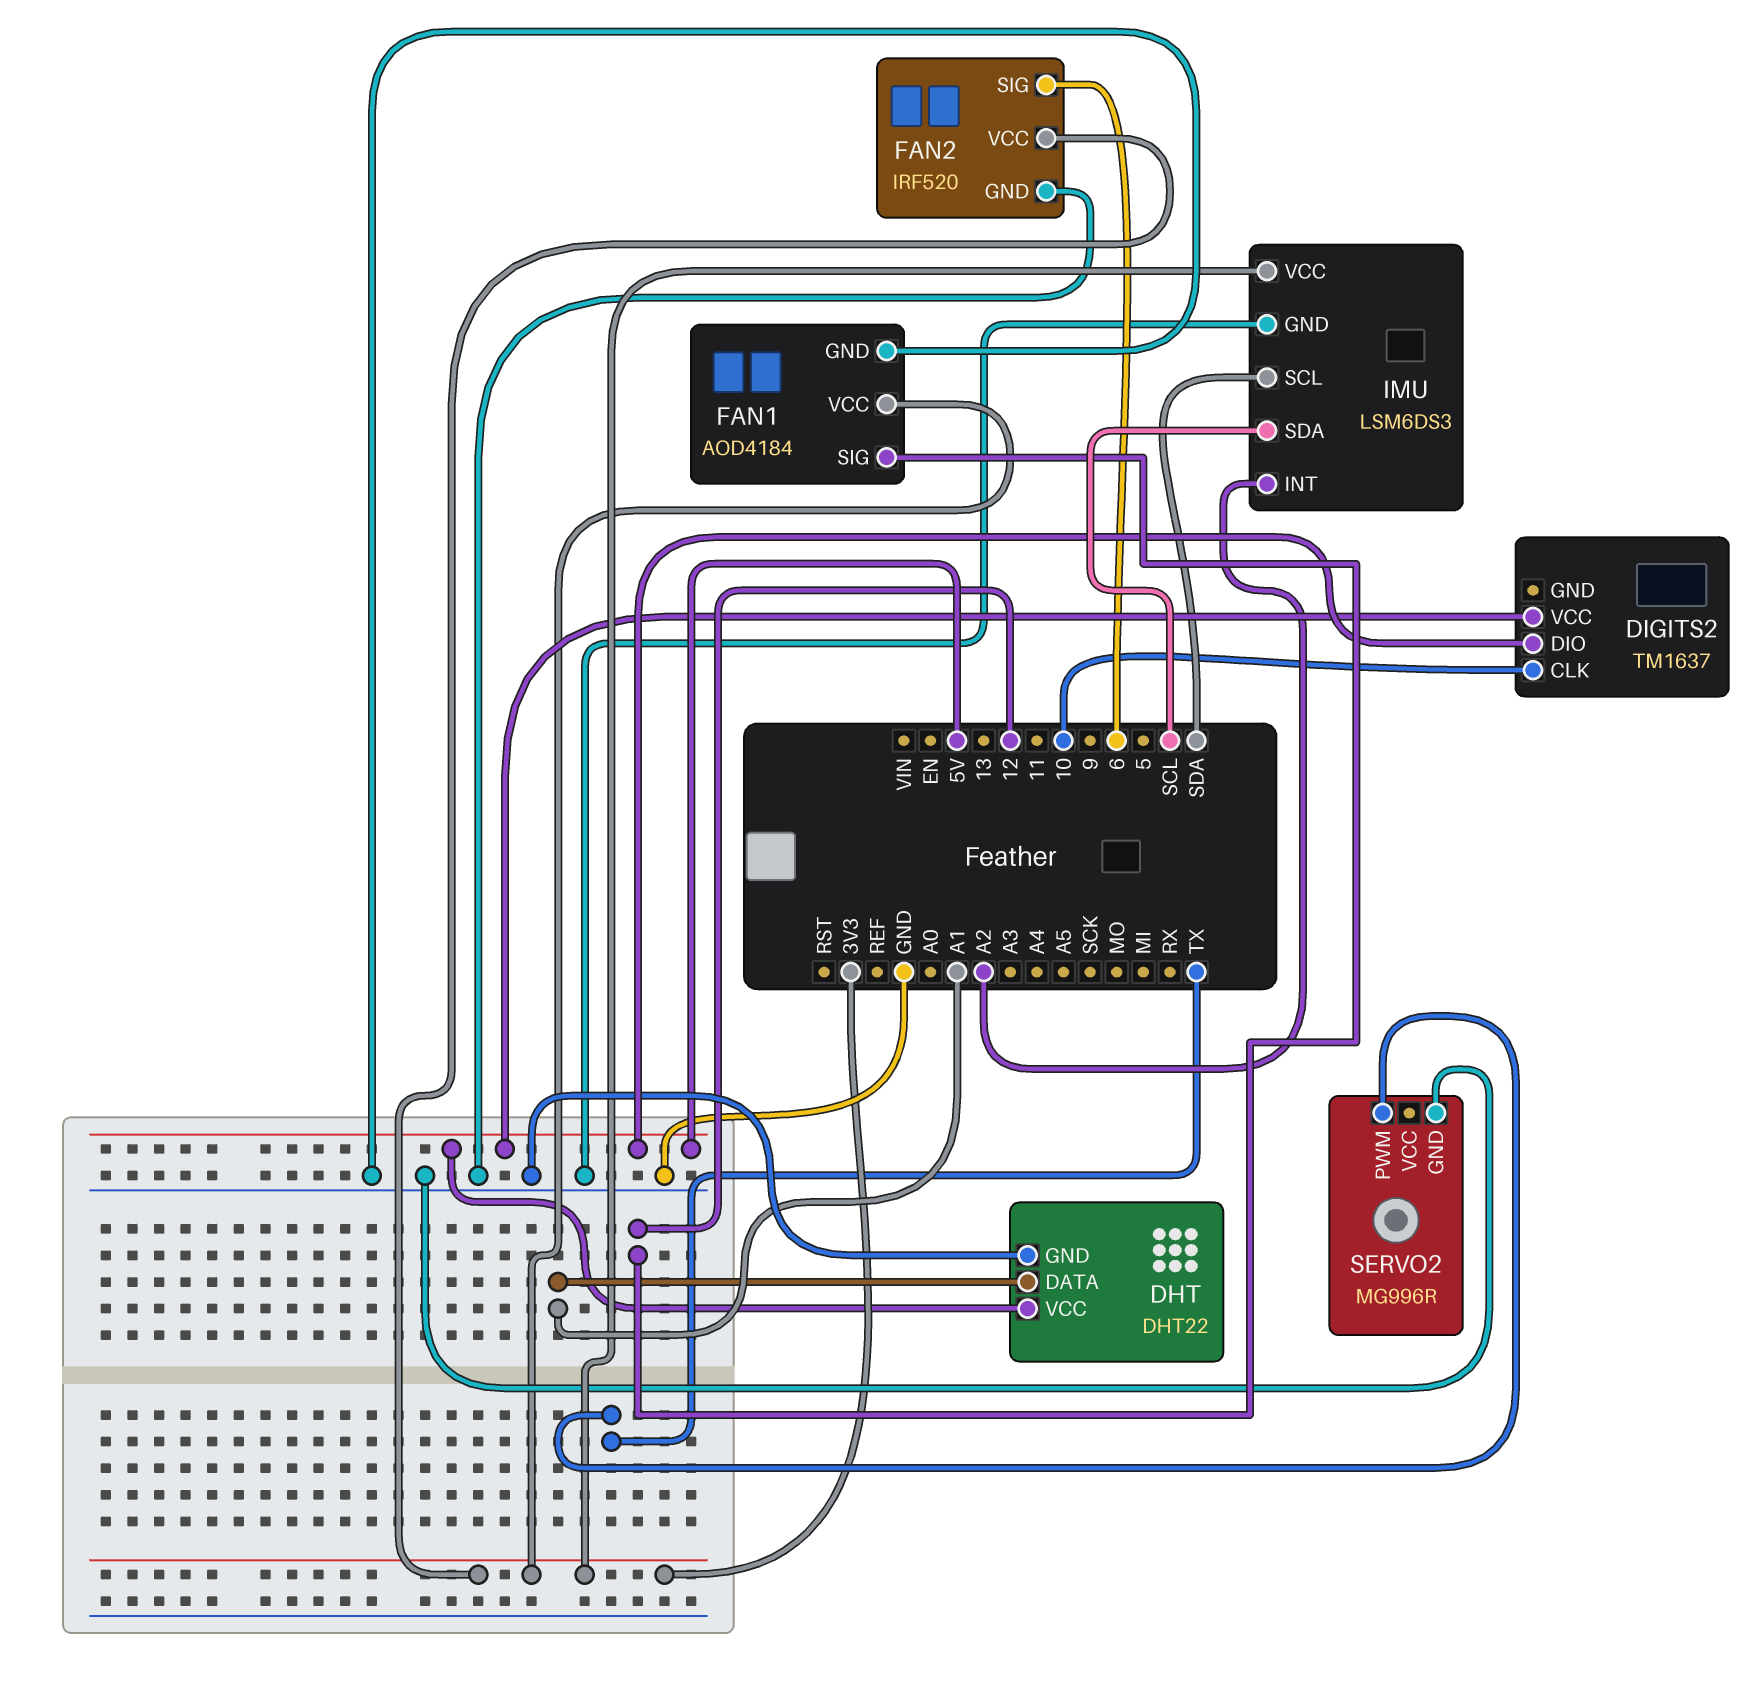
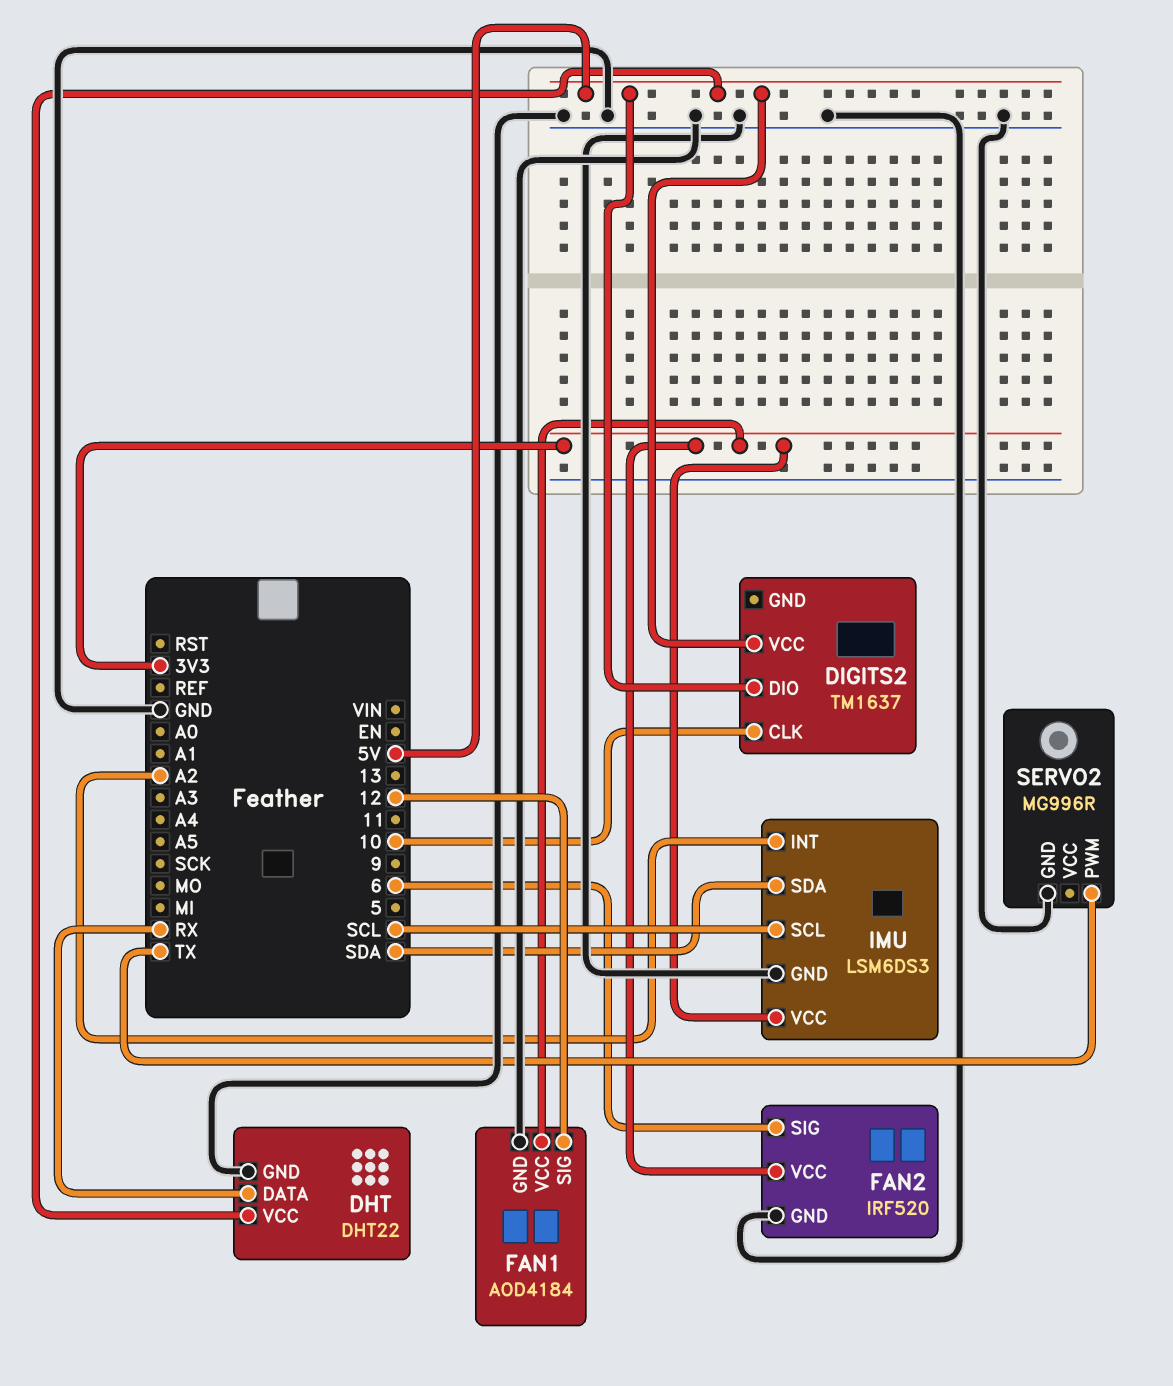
DHT pin DATA: A1 -> RX
IMU pin SCL: SDA -> SCL
IMU pin SDA: SCL -> SDA

